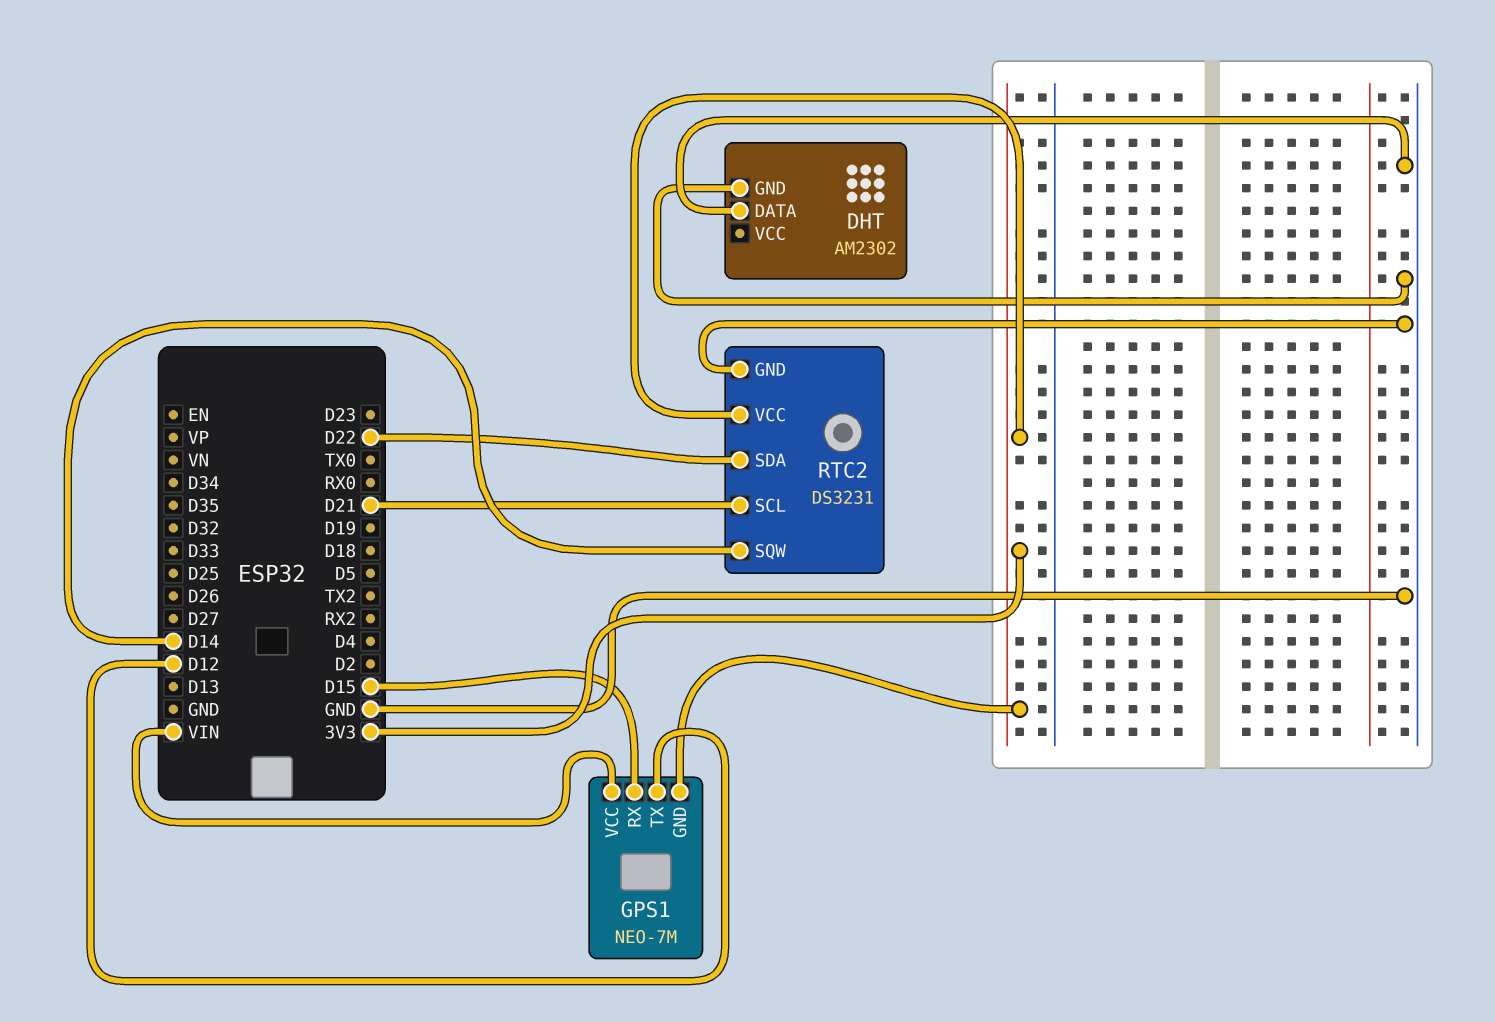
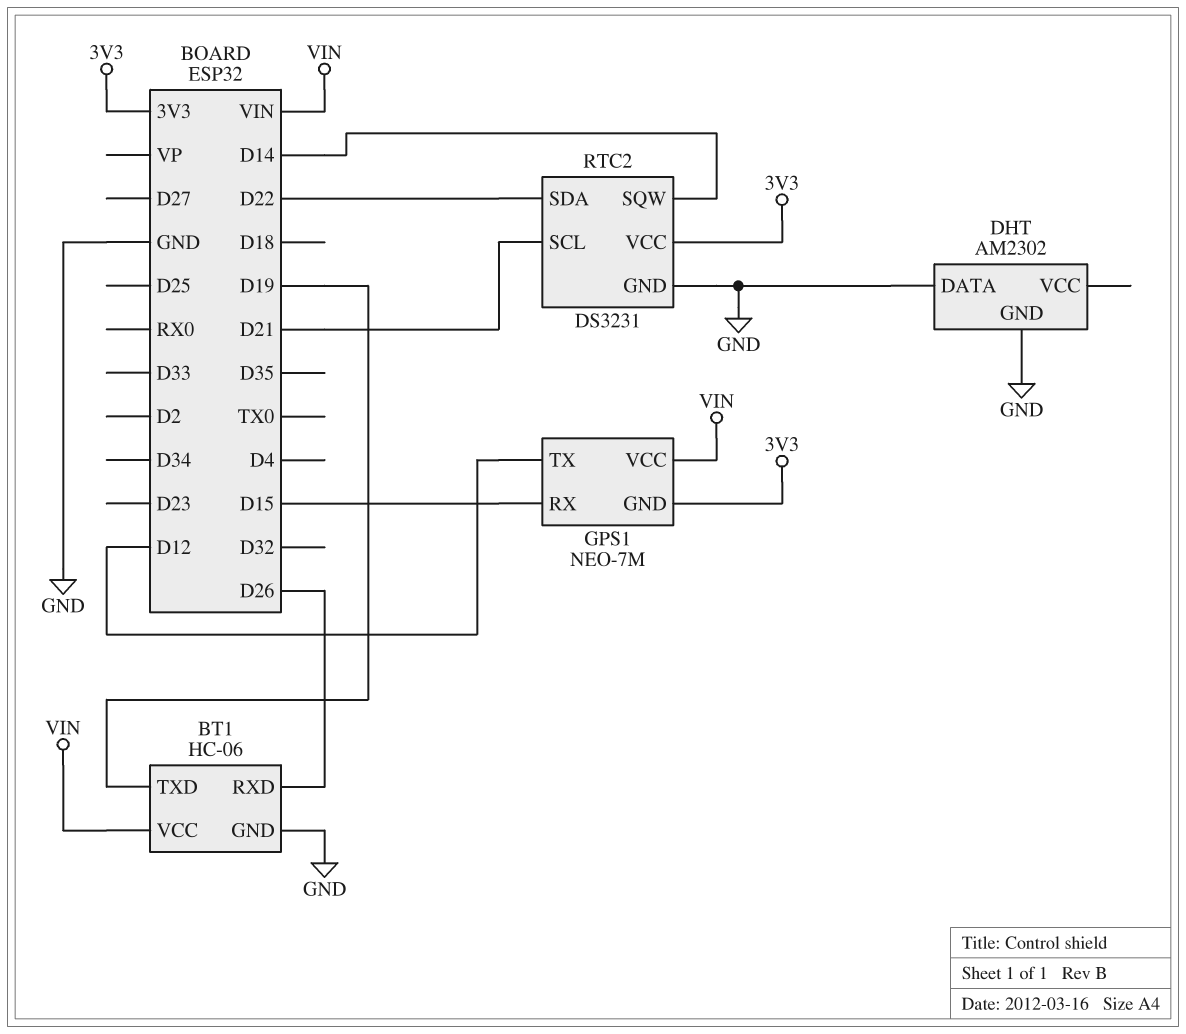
BT1: none -> HC-06
BT1 pin GND: none -> GND
BT1 pin RXD: none -> D26
BT1 pin TXD: none -> D19
BT1 pin VCC: none -> VIN

